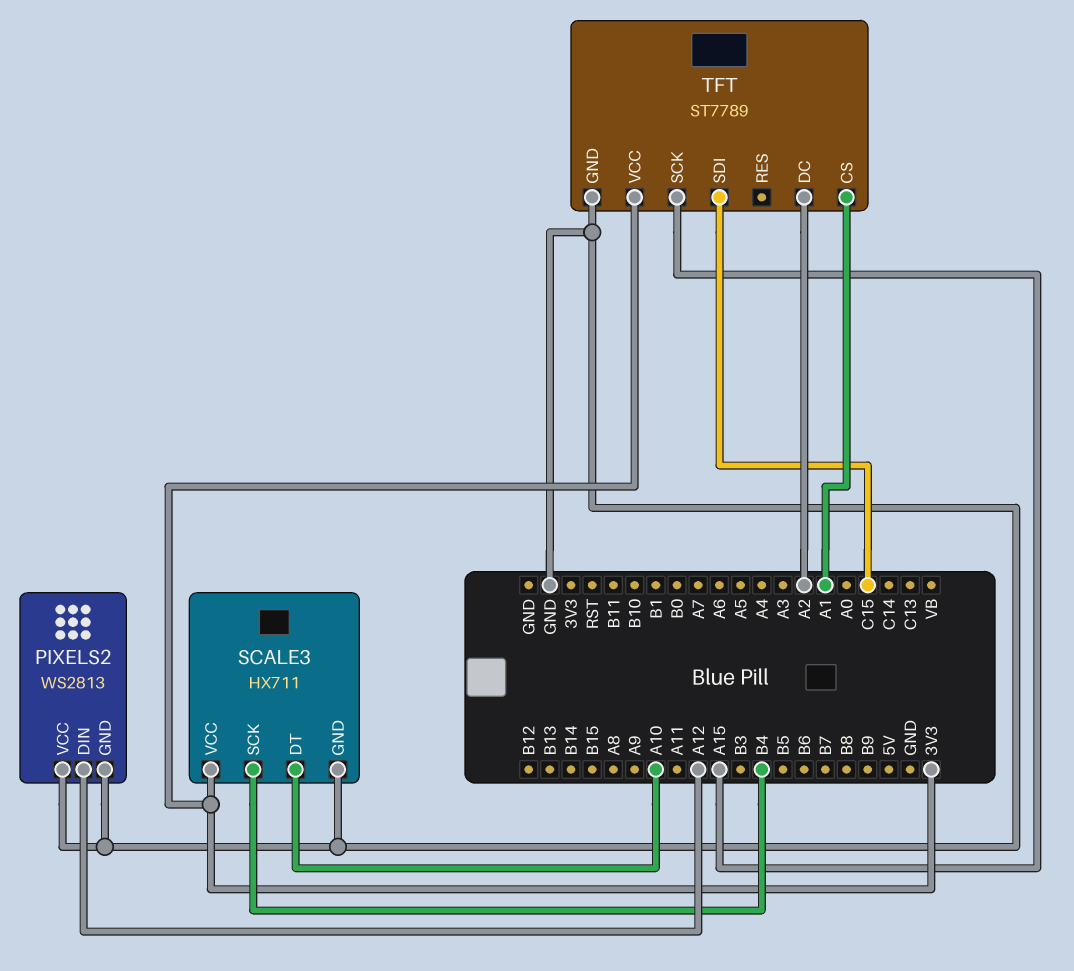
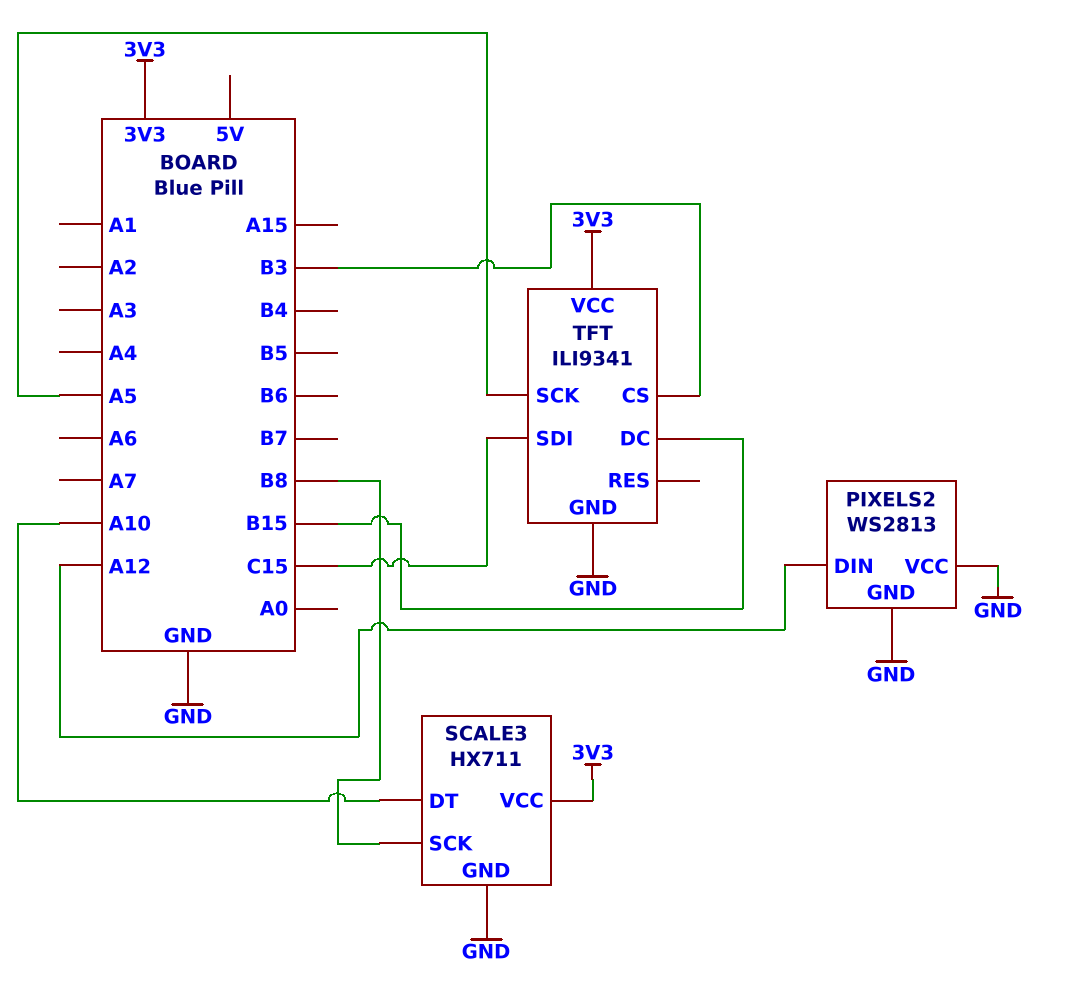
SCALE3 pin SCK: B4 -> B8
TFT: ST7789 -> ILI9341
TFT pin CS: A1 -> B3
TFT pin DC: A2 -> B15
TFT pin SCK: A15 -> A5

